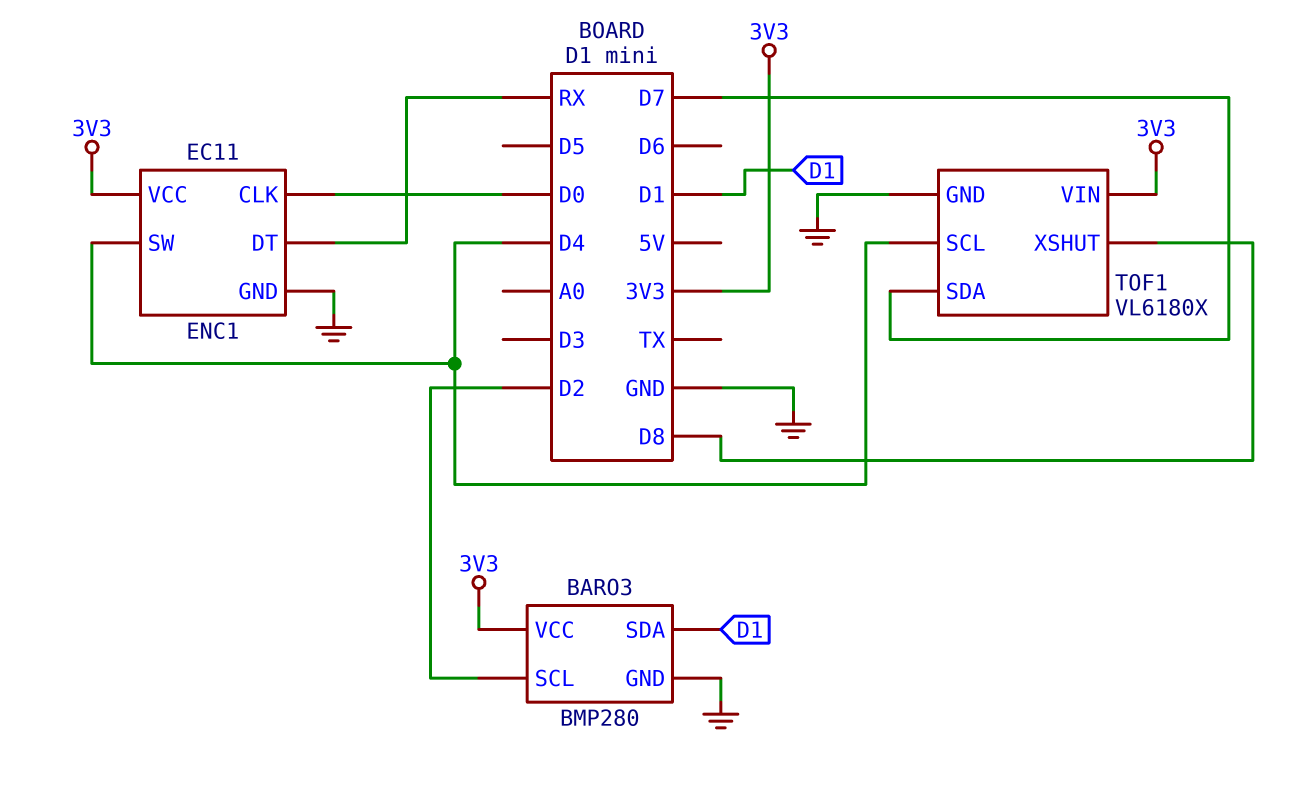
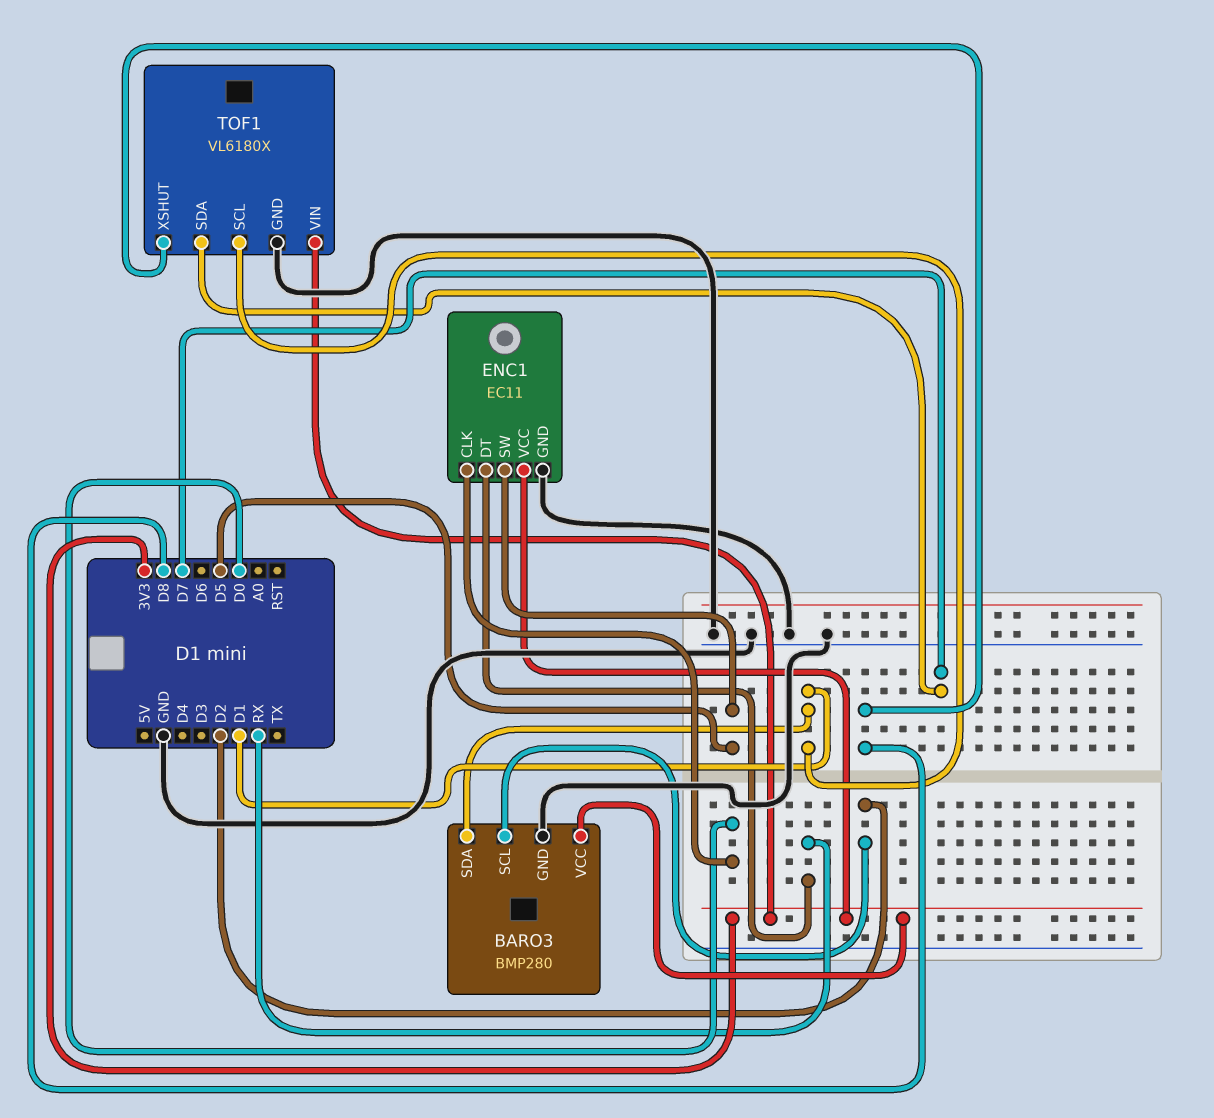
ENC1 pin SW: D4 -> D5
TOF1 pin SCL: D4 -> D1

